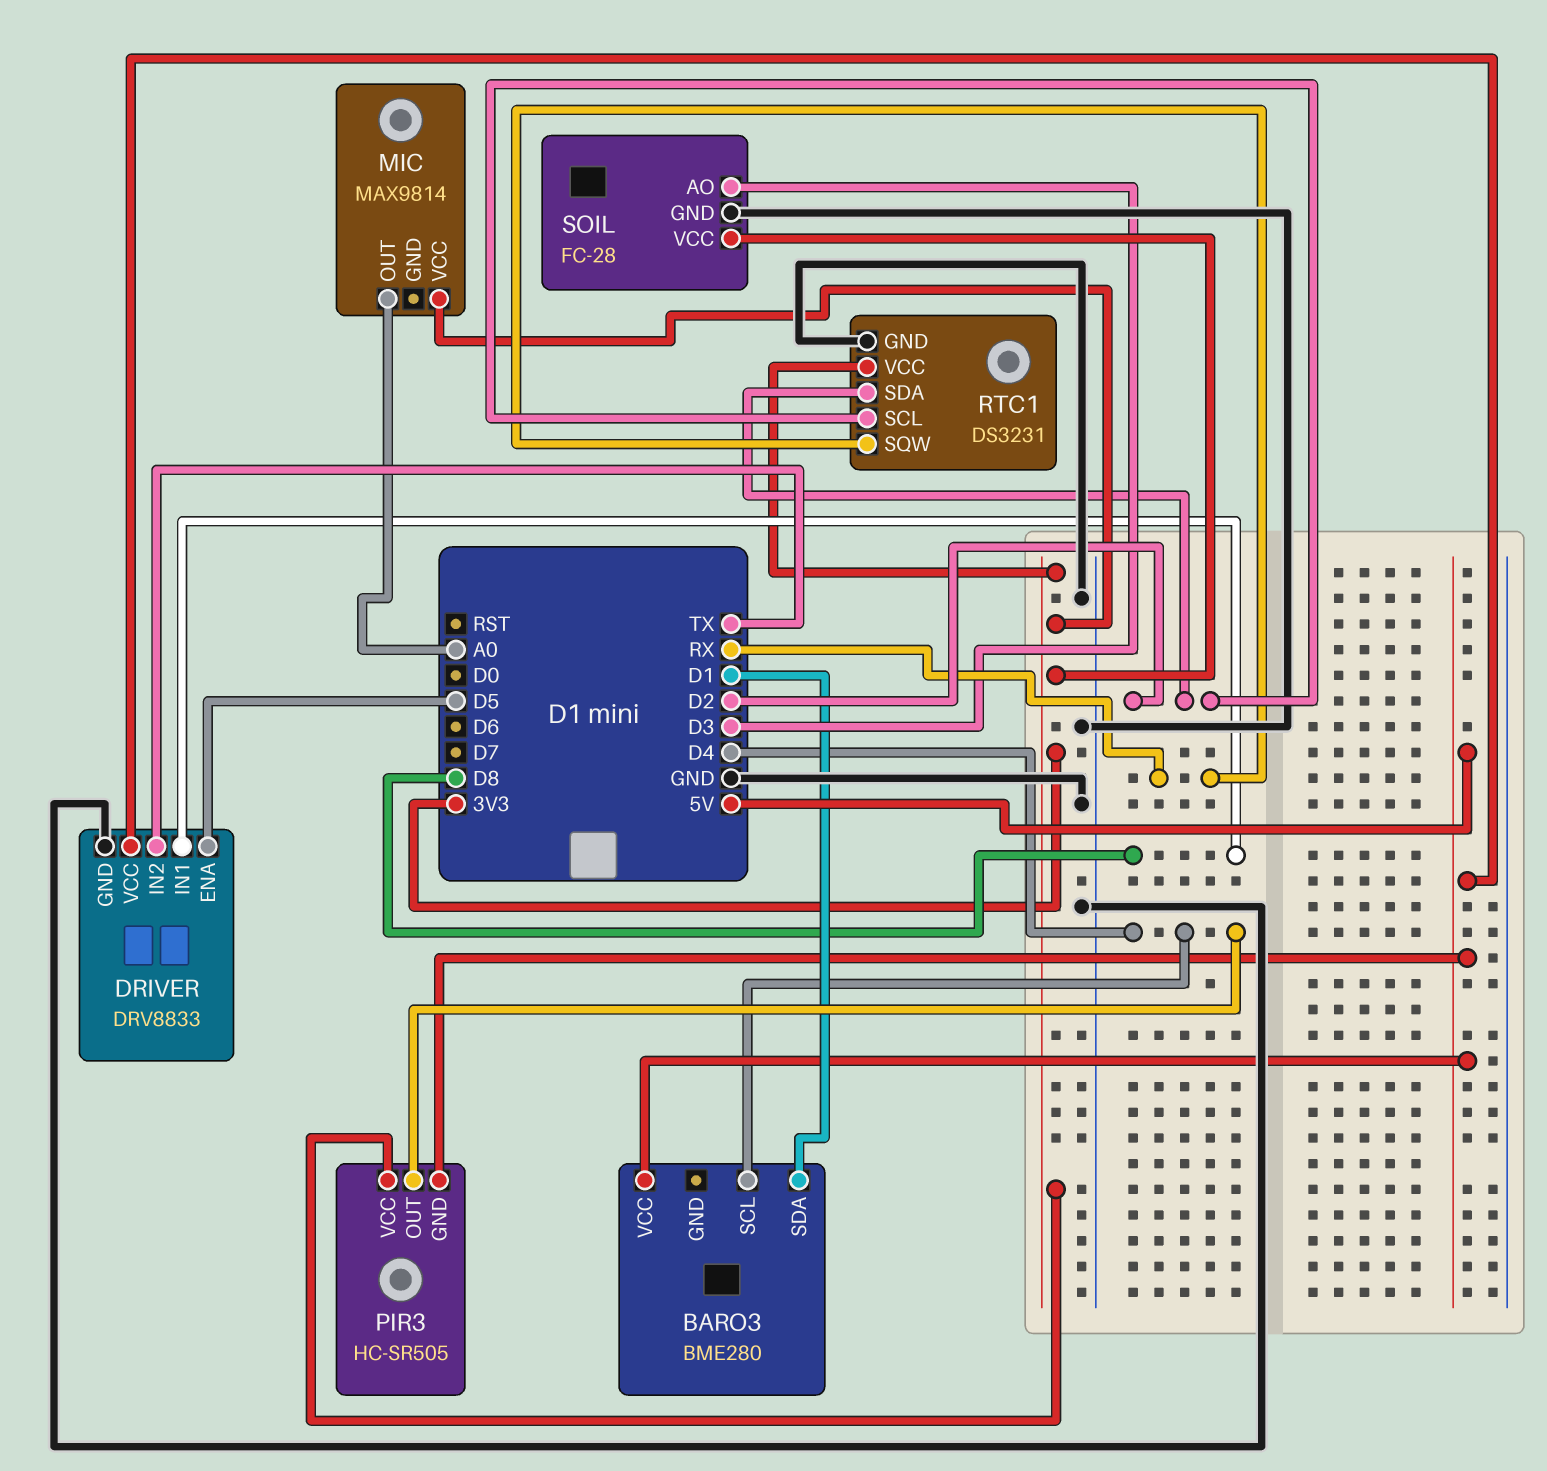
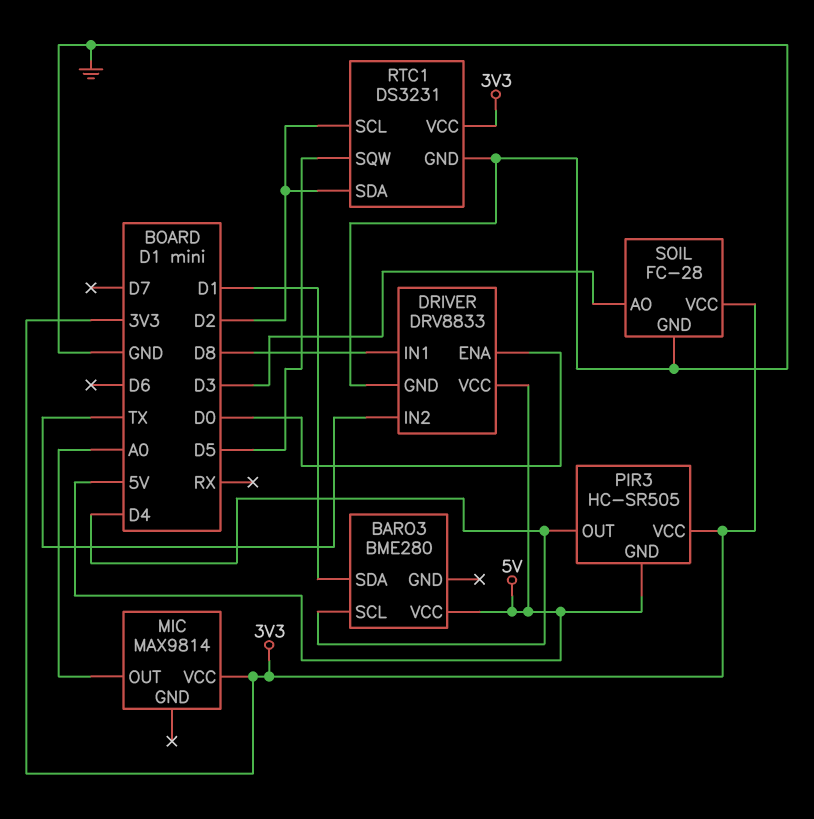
DRIVER pin ENA: D5 -> D0
RTC1 pin SQW: RX -> D5

